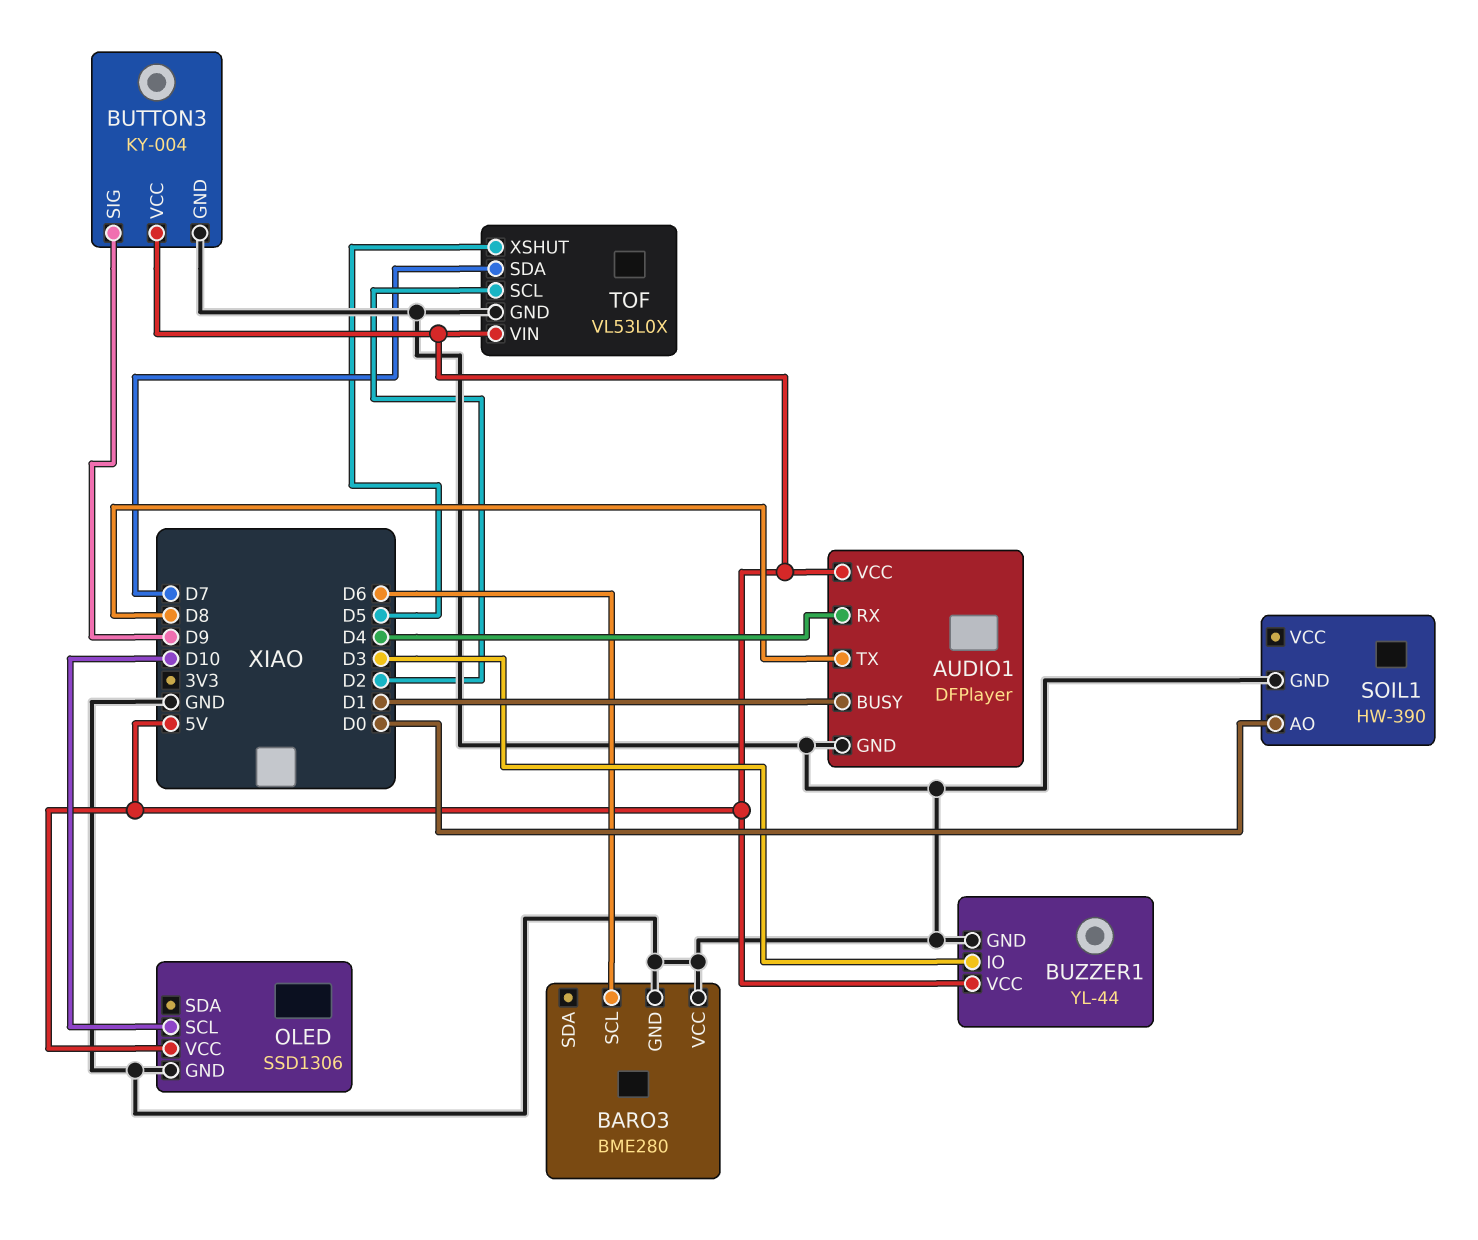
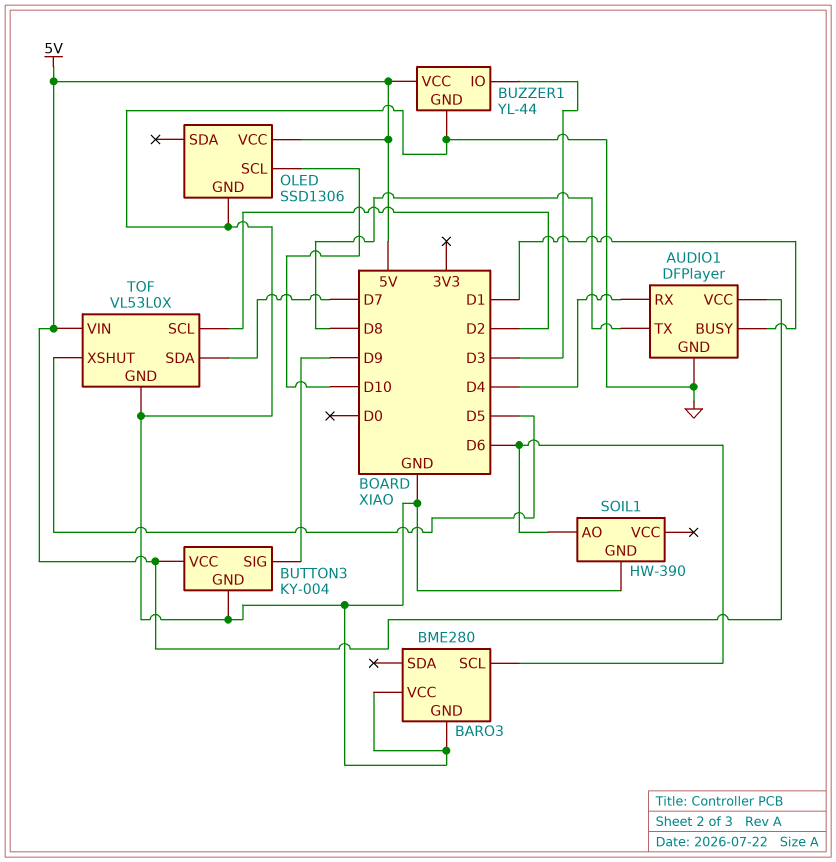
SOIL1 pin AO: D0 -> D6

